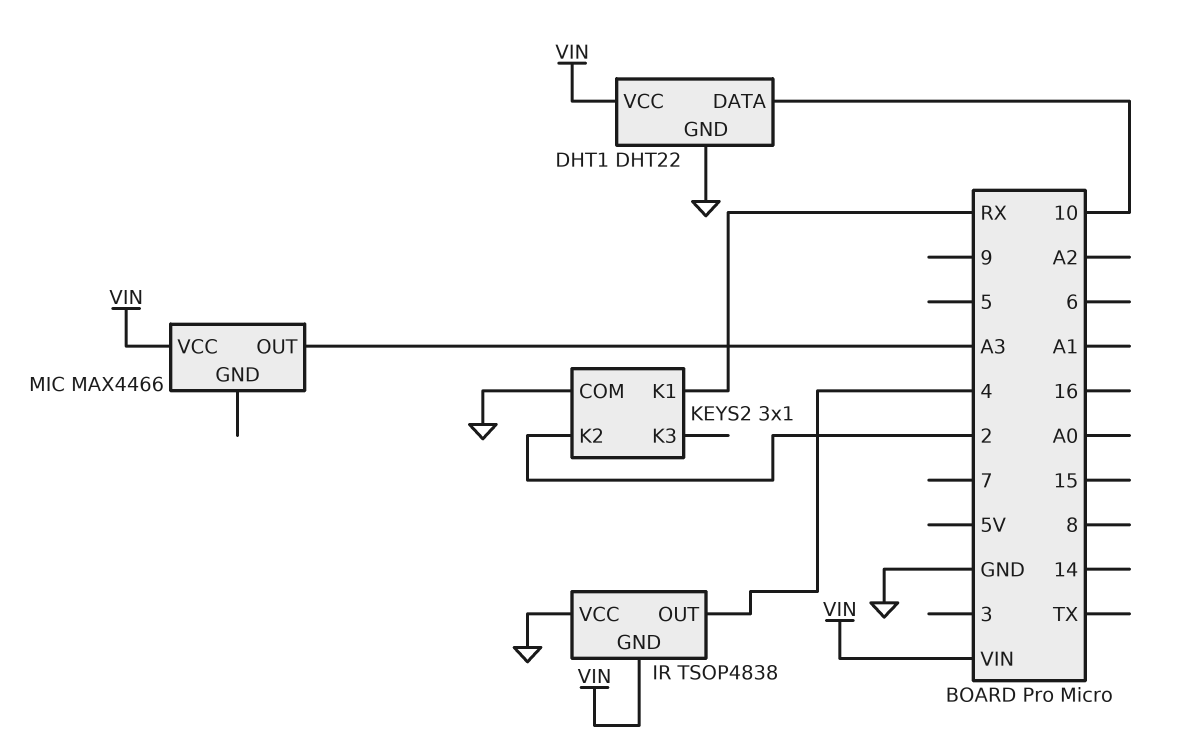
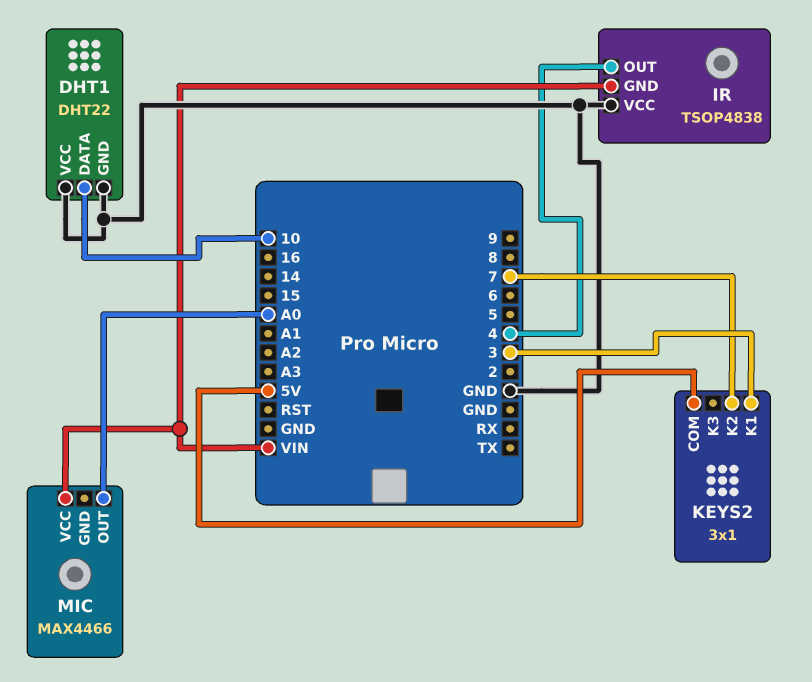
DHT1 pin VCC: VIN -> GND
KEYS2 pin COM: GND -> 5V
KEYS2 pin K1: RX -> 3
KEYS2 pin K2: 2 -> 7
MIC pin OUT: A3 -> A0

